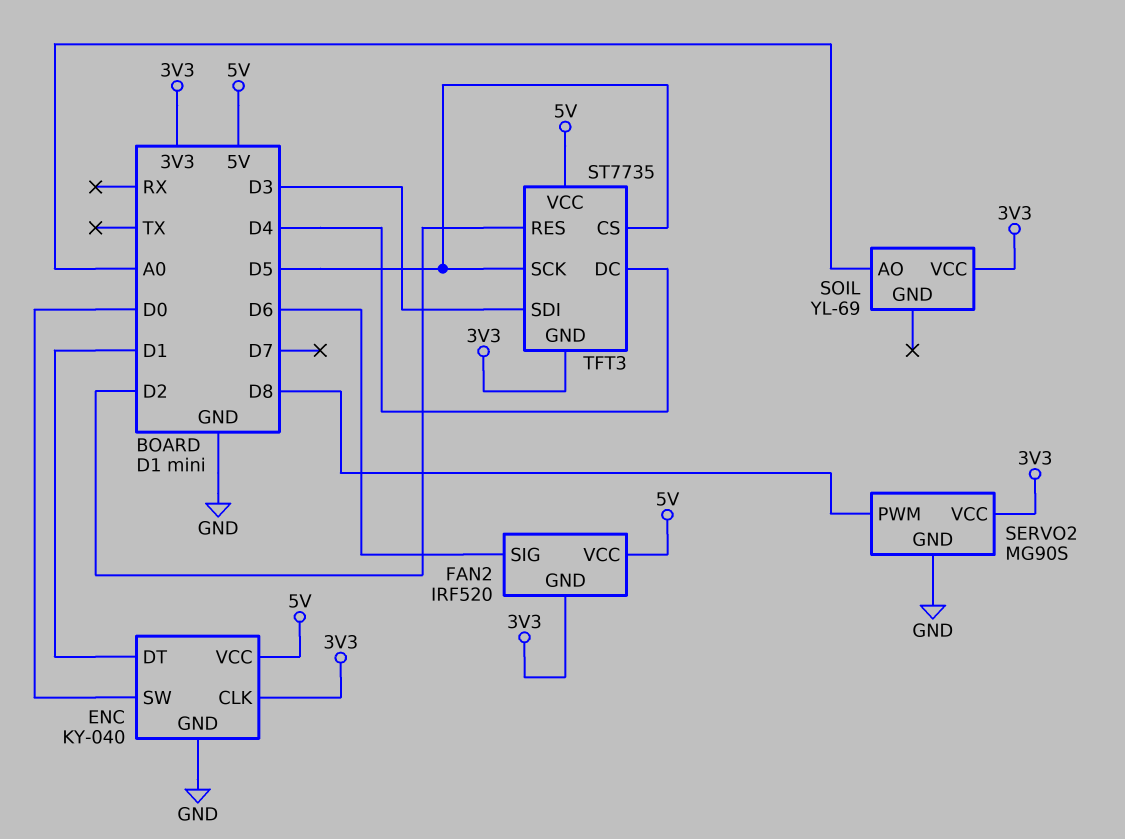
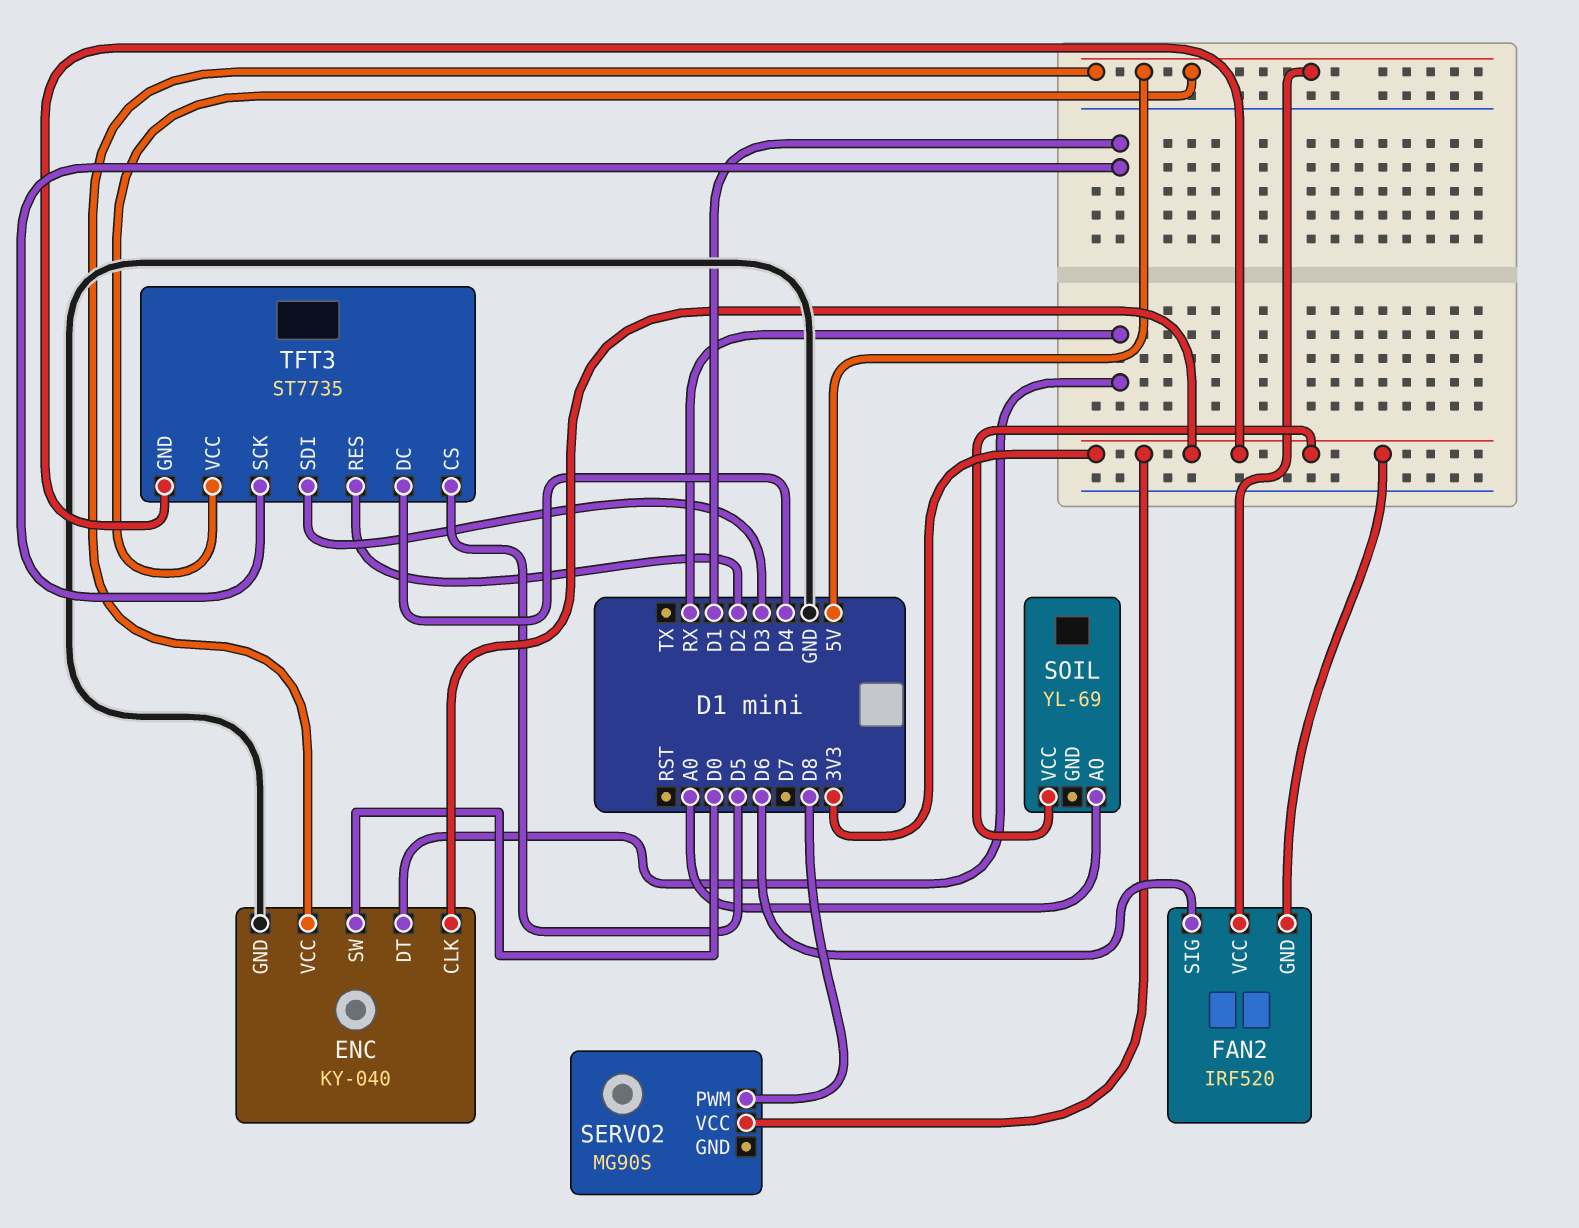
ENC pin DT: D1 -> RX
SERVO2 pin GND: GND -> none
TFT3 pin SCK: D5 -> D1

